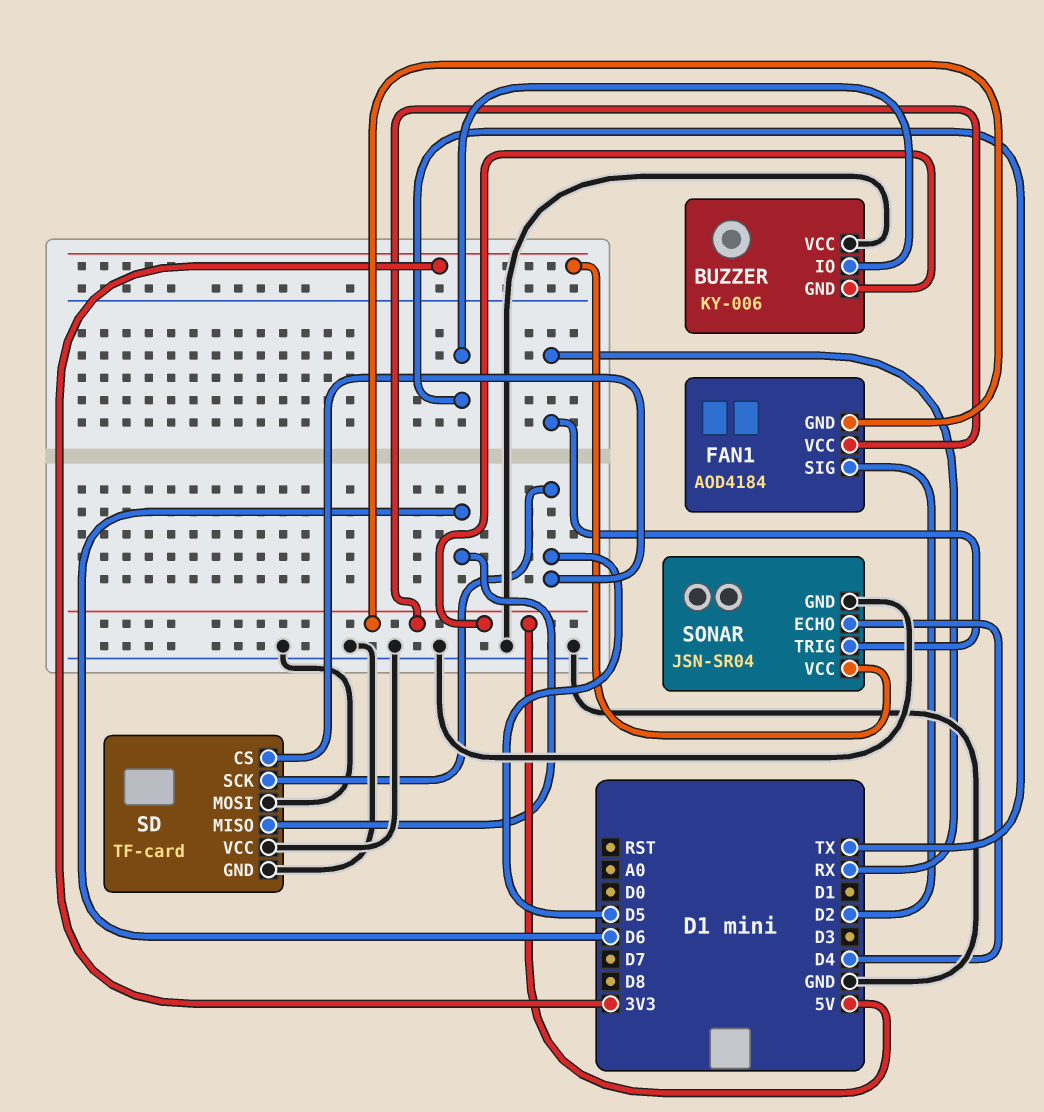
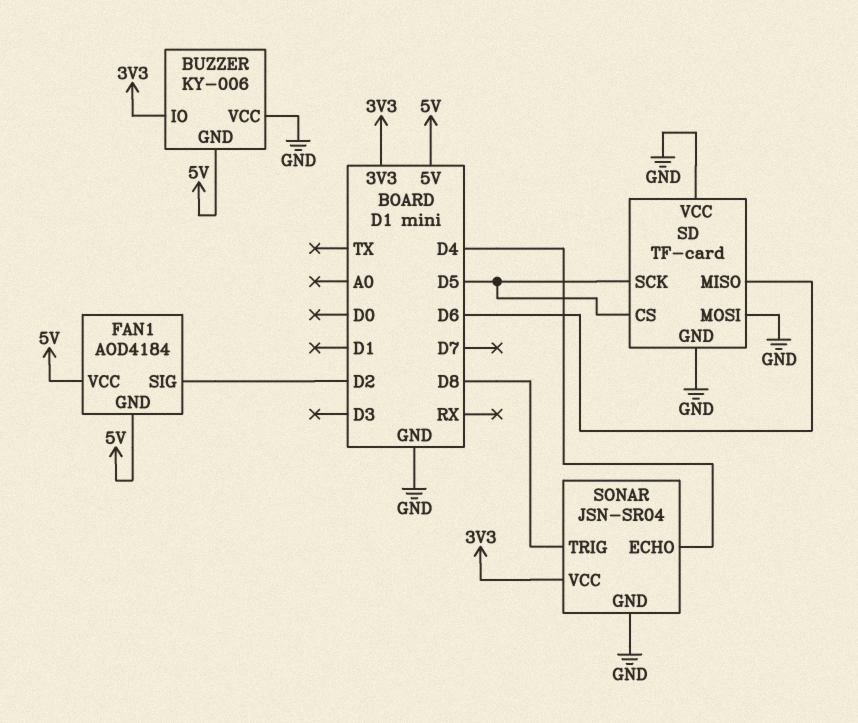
BUZZER pin IO: TX -> 3V3
SONAR pin TRIG: RX -> D8

